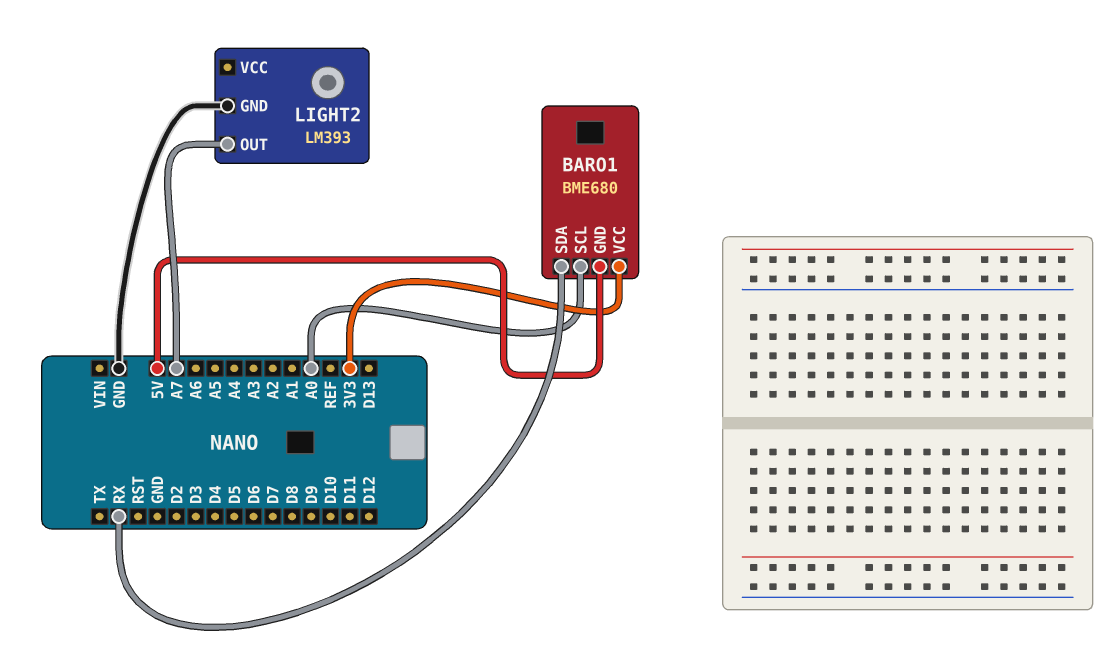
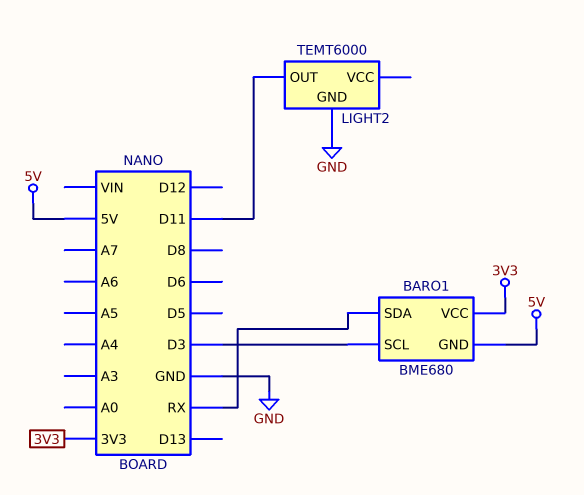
BARO1 pin SCL: A0 -> D3
LIGHT2: LM393 -> TEMT6000
LIGHT2 pin OUT: A7 -> D11

